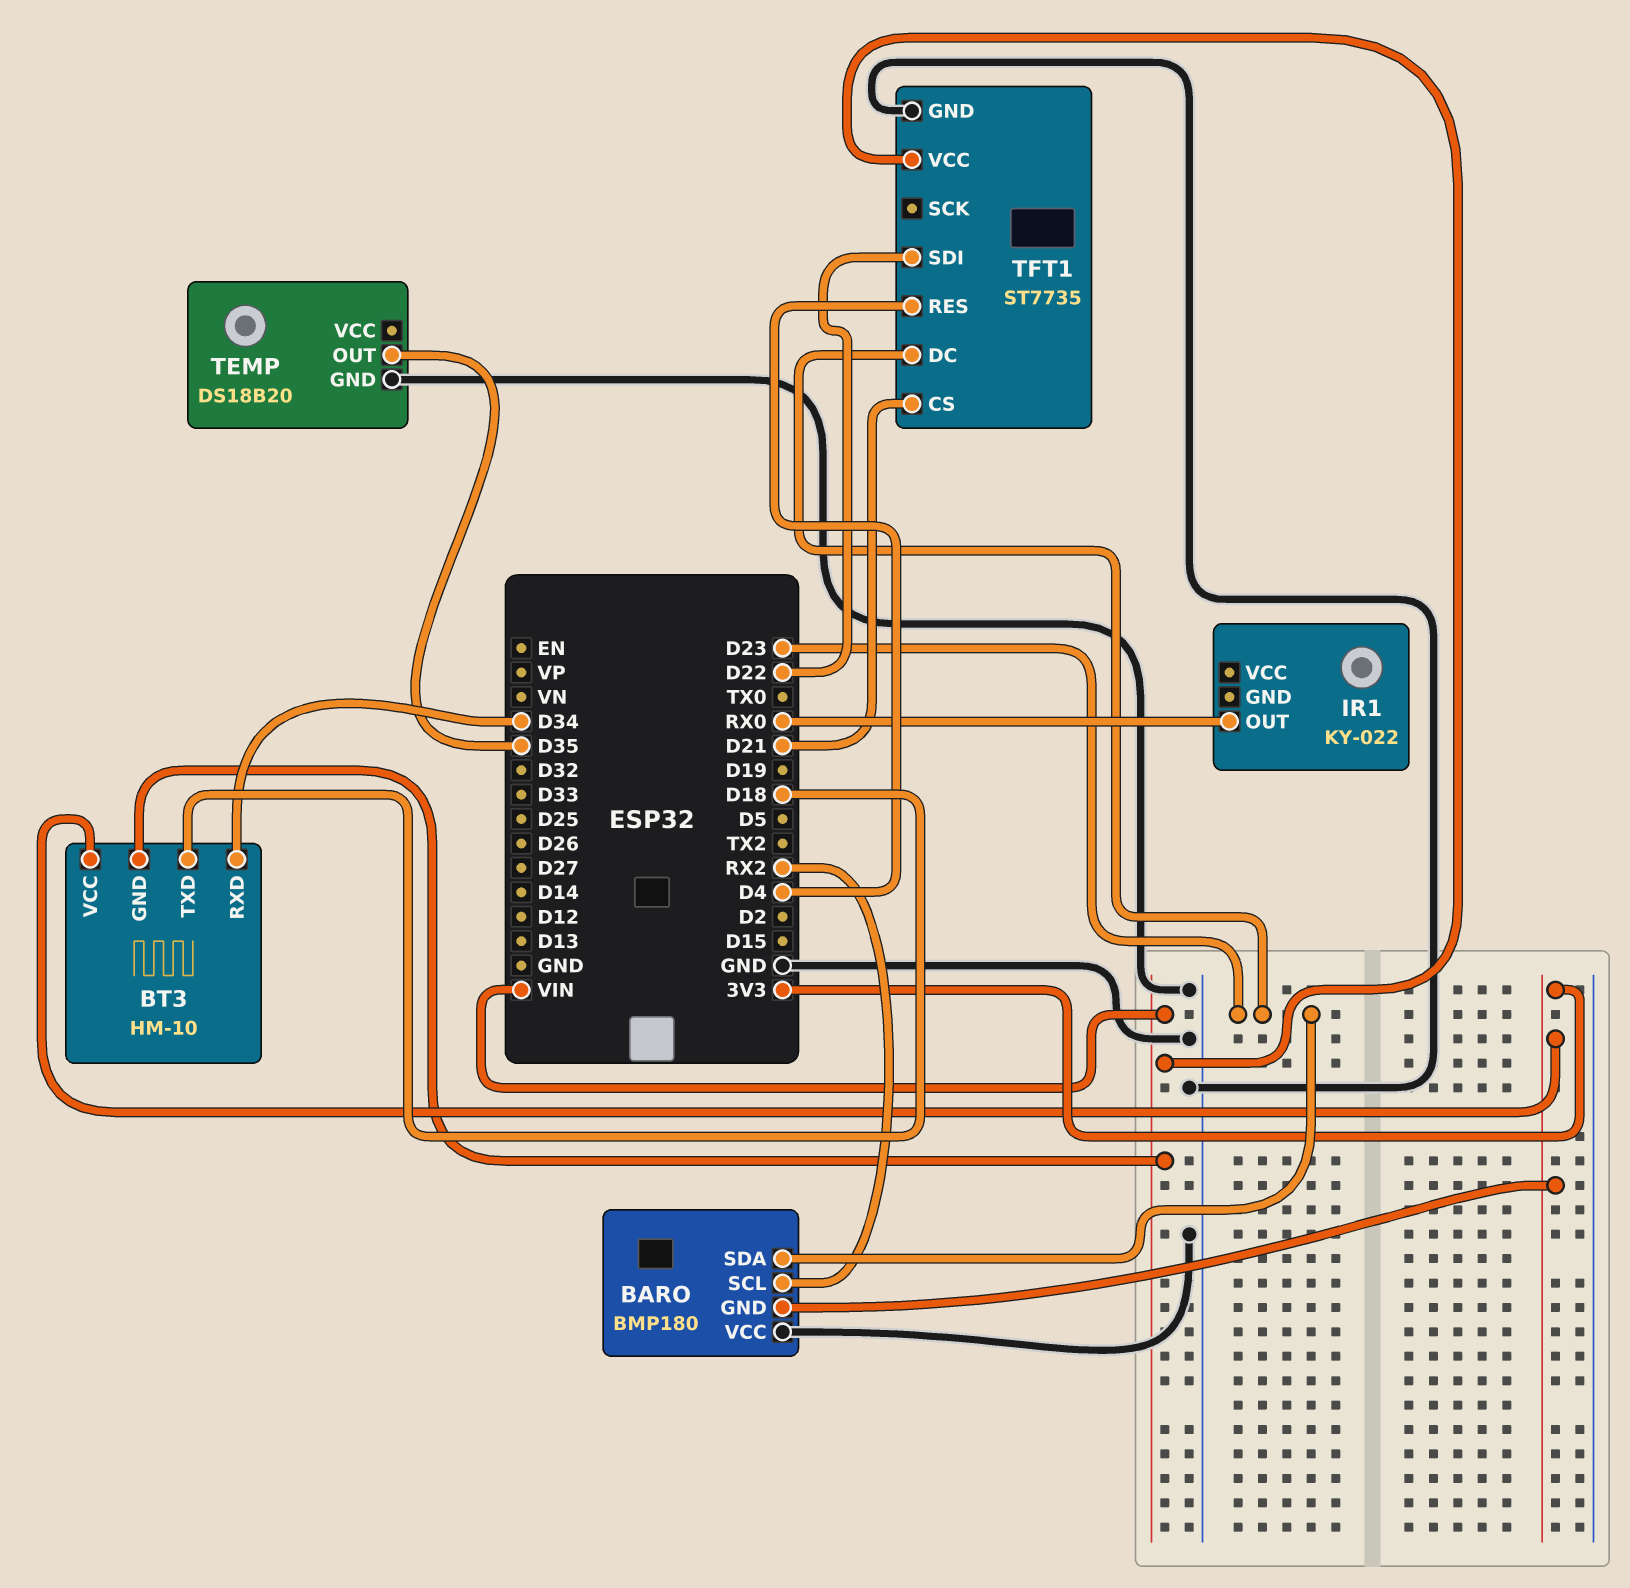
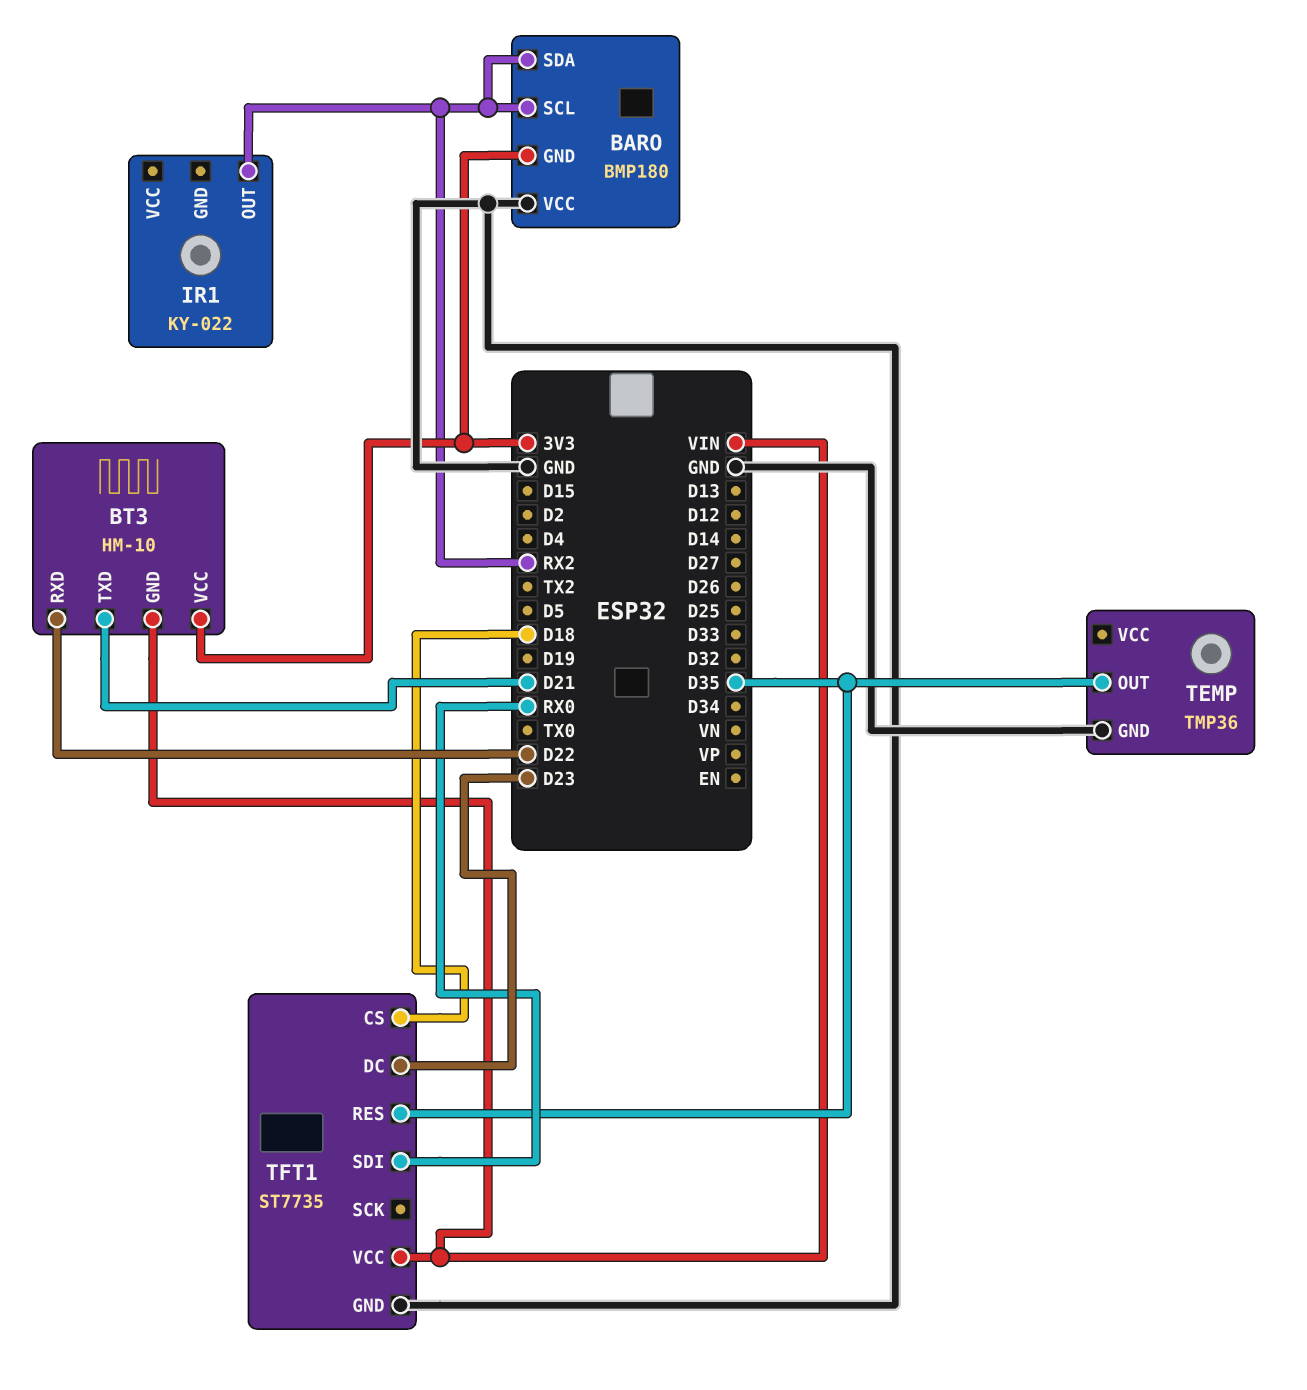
BARO pin SDA: D23 -> RX2
BT3 pin RXD: D34 -> D22
BT3 pin TXD: D18 -> D21
IR1 pin OUT: RX0 -> RX2
TEMP: DS18B20 -> TMP36
TFT1 pin CS: D21 -> D18
TFT1 pin RES: D4 -> D35
TFT1 pin SDI: D22 -> RX0

